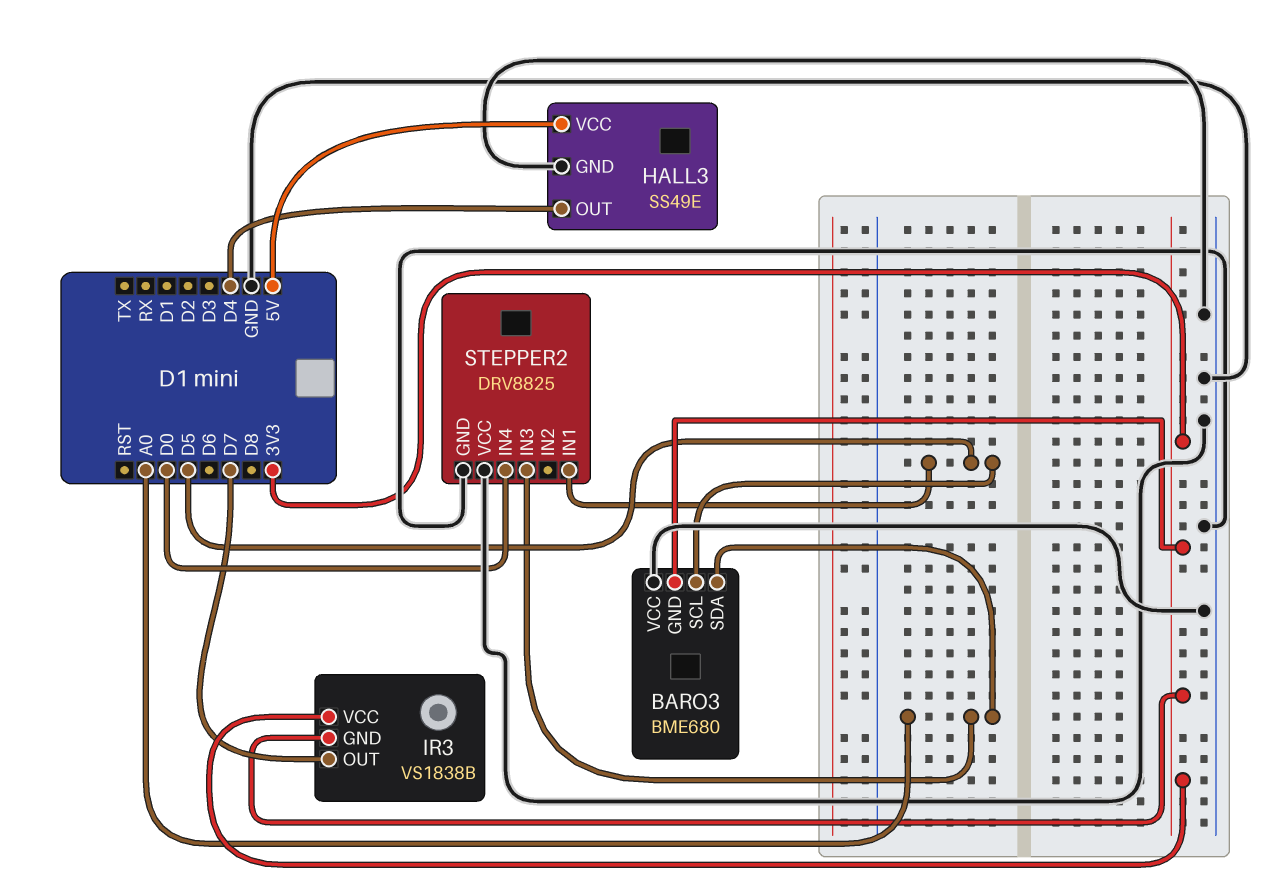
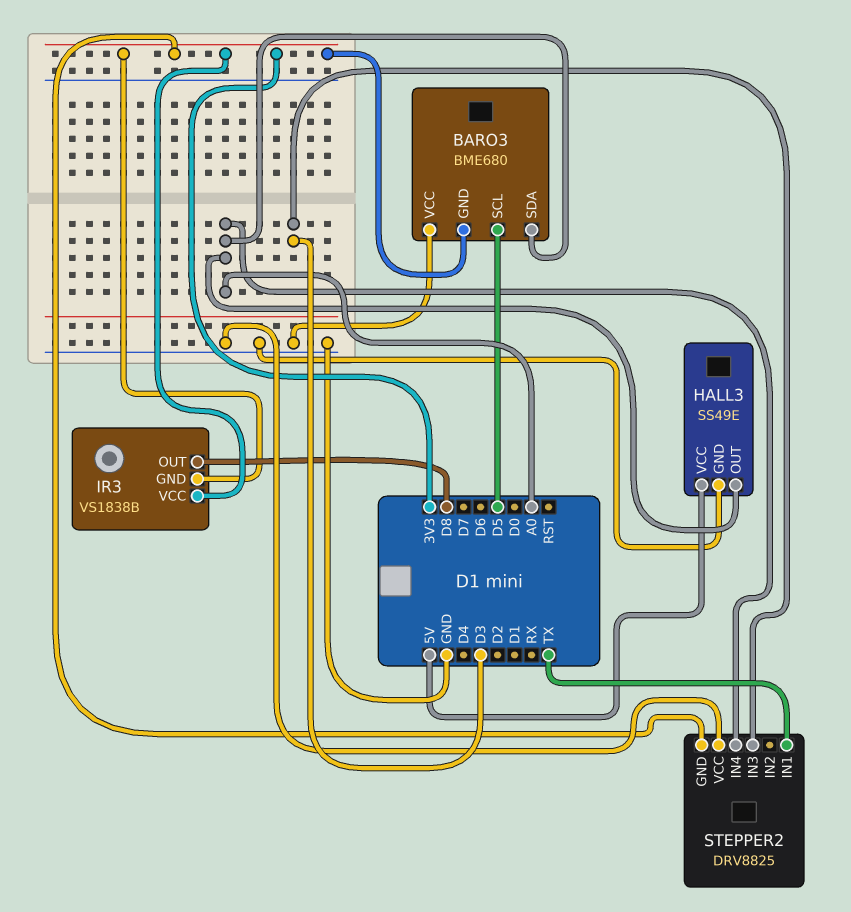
HALL3 pin OUT: D4 -> A0
IR3 pin OUT: D7 -> D8
STEPPER2 pin GND: GND -> 3V3
STEPPER2 pin IN1: D5 -> TX
STEPPER2 pin IN3: A0 -> D3
STEPPER2 pin IN4: D0 -> A0

